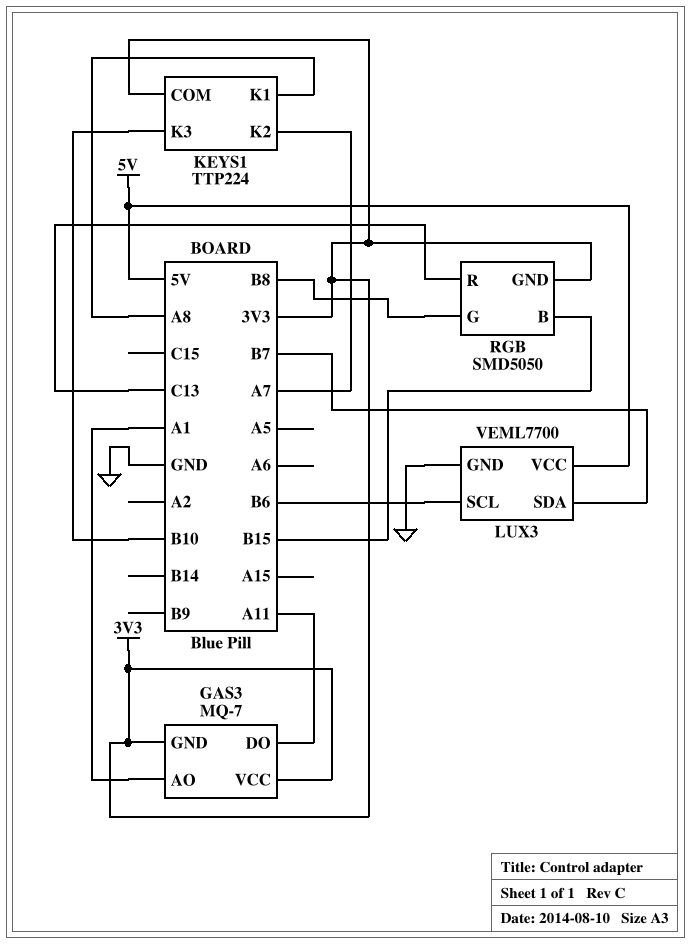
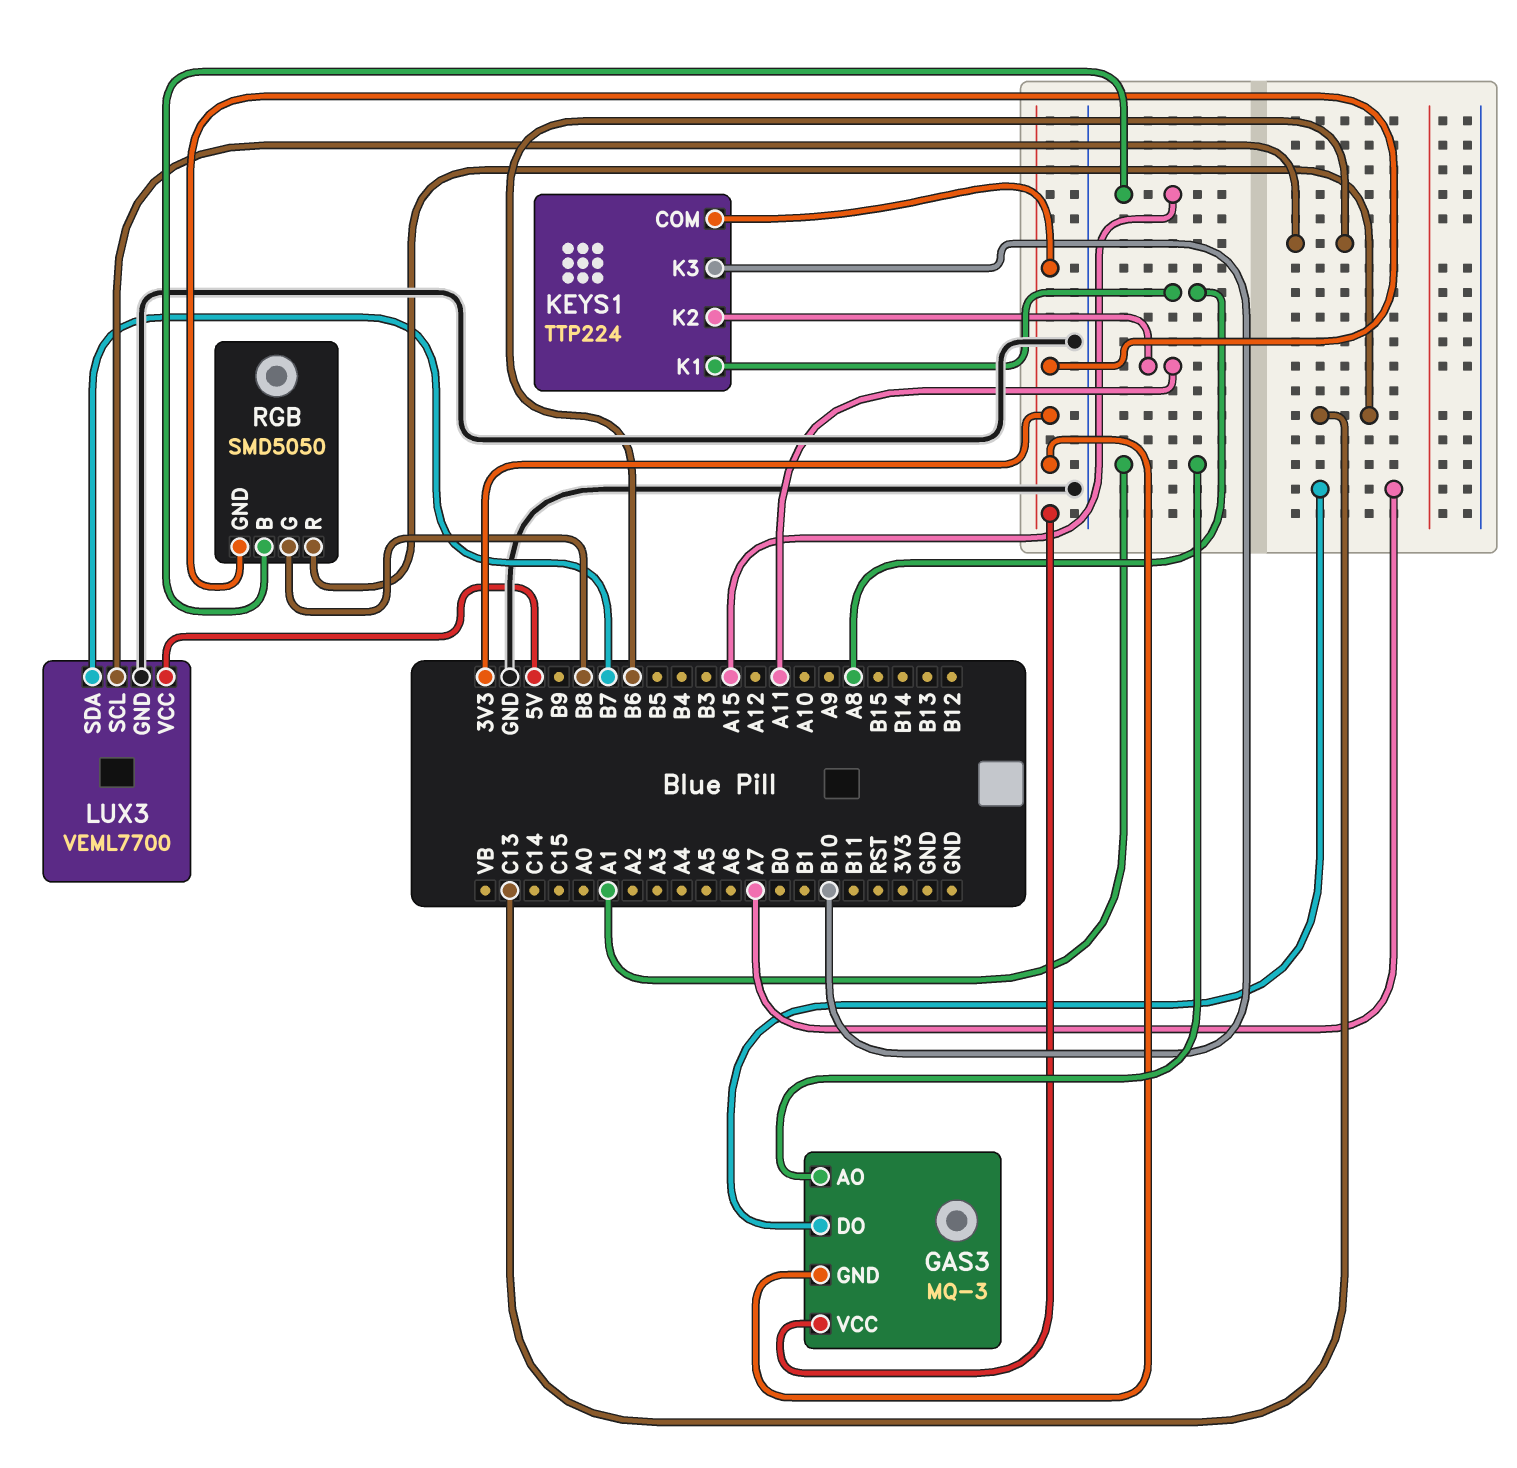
GAS3: MQ-7 -> MQ-3
GAS3 pin DO: A11 -> A7
KEYS1 pin K2: A7 -> A11
RGB pin B: B15 -> A15

